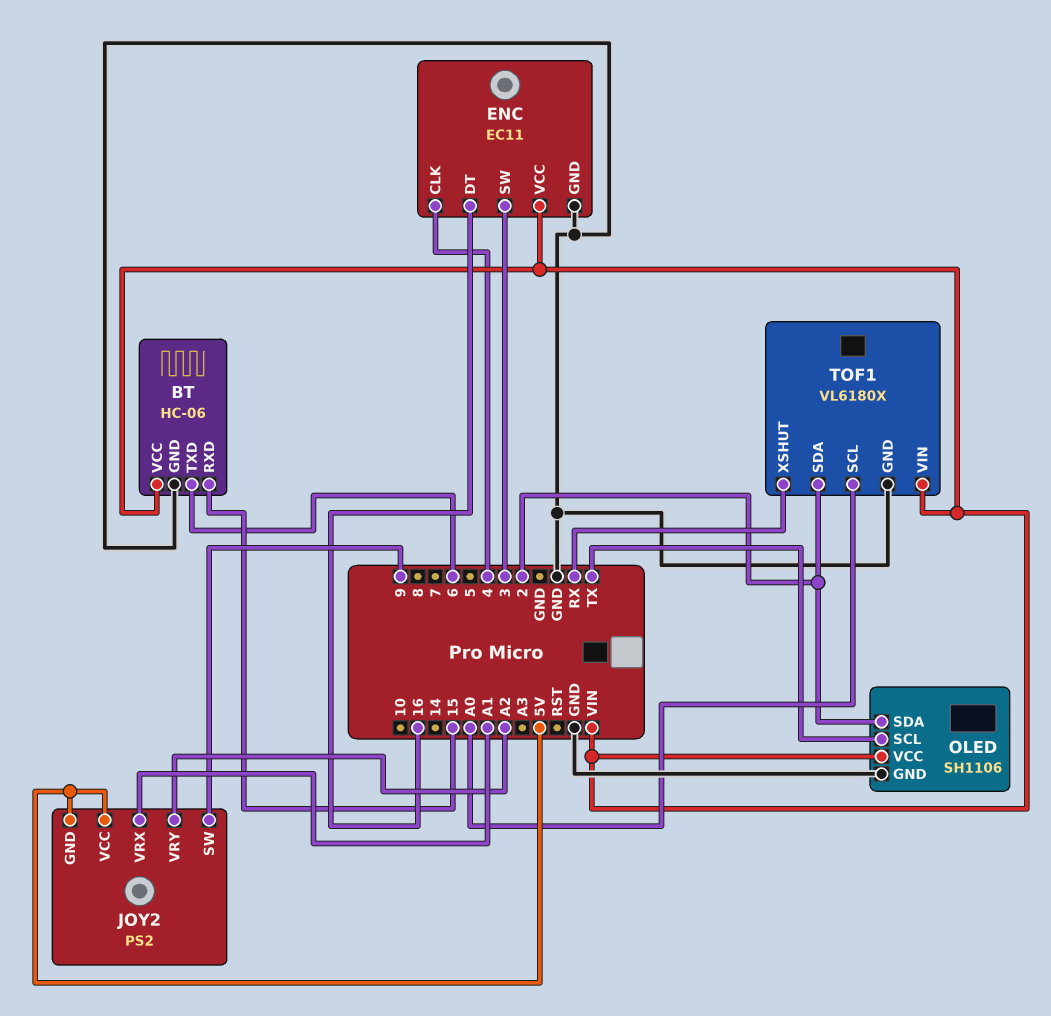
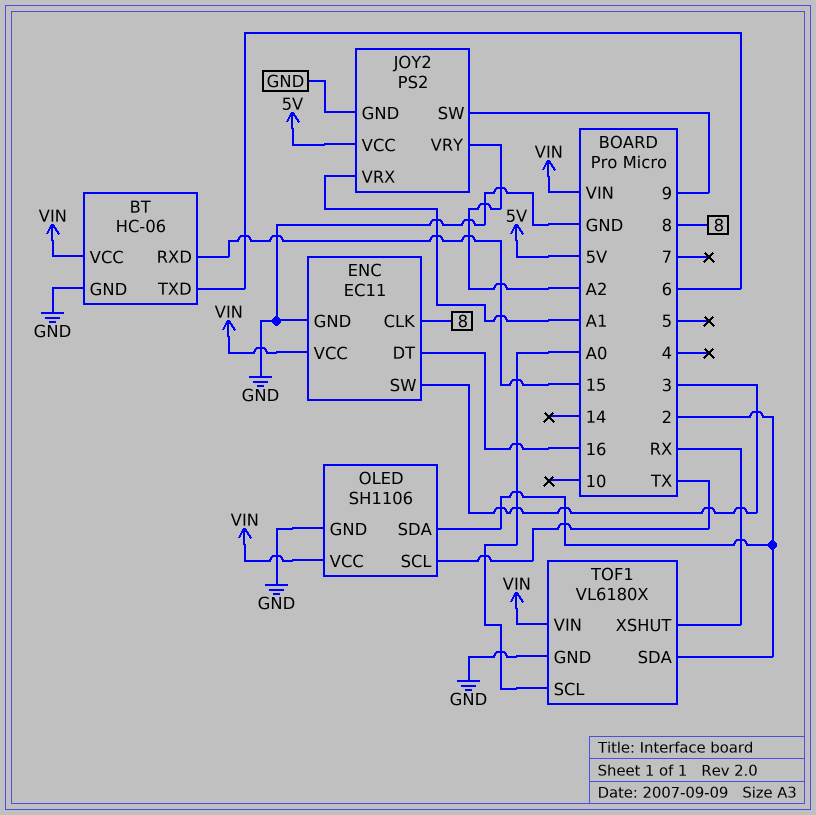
ENC pin CLK: 4 -> 8
JOY2 pin GND: 5V -> GND

